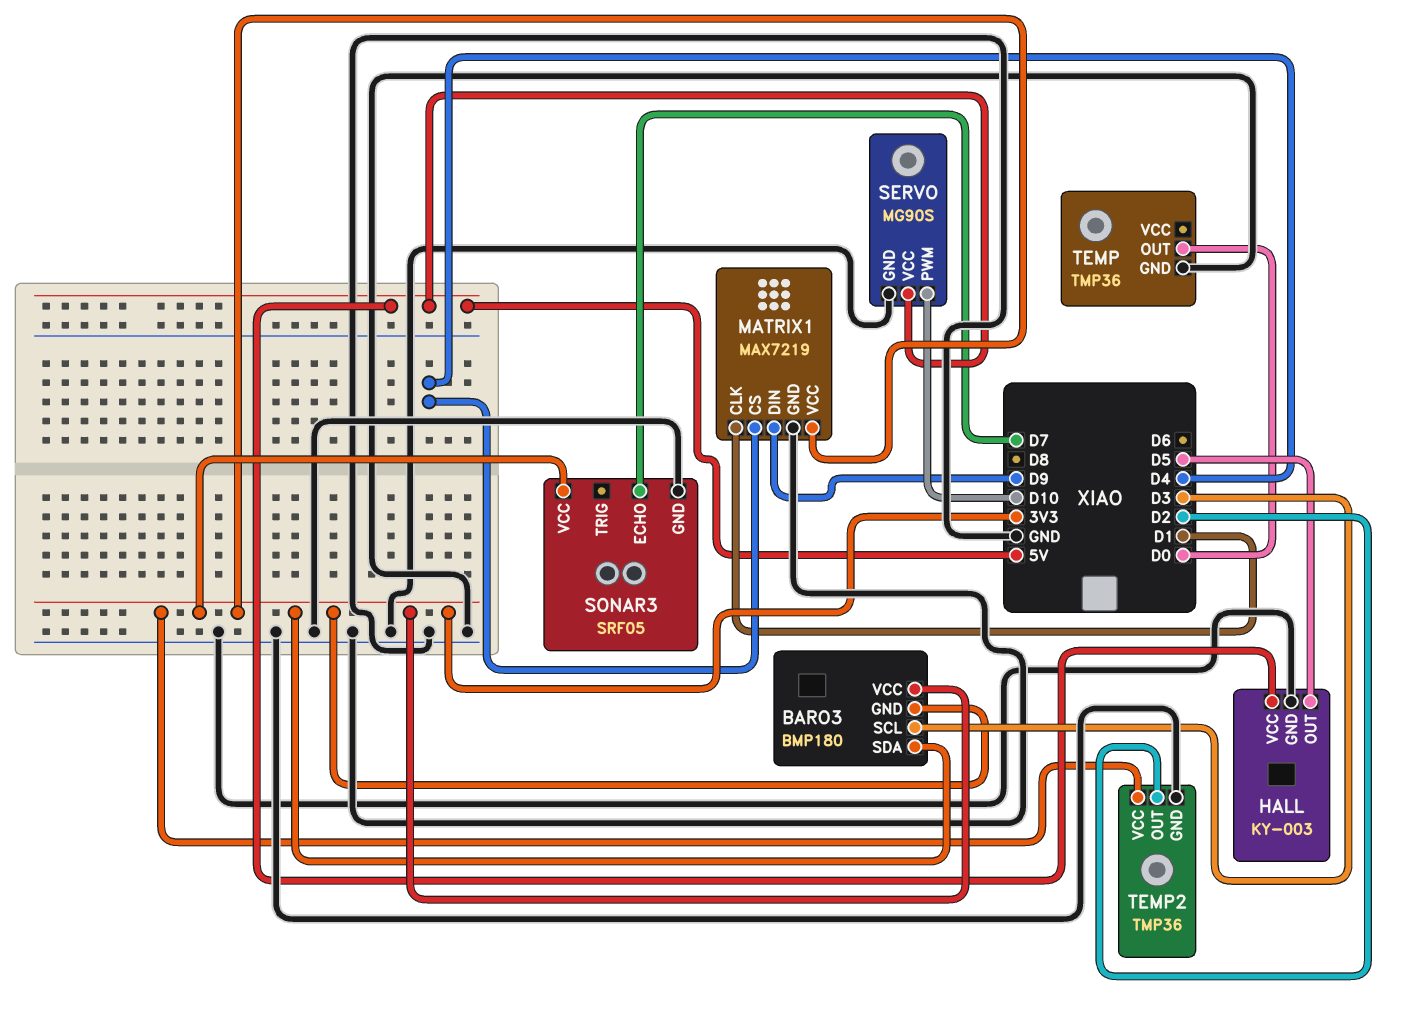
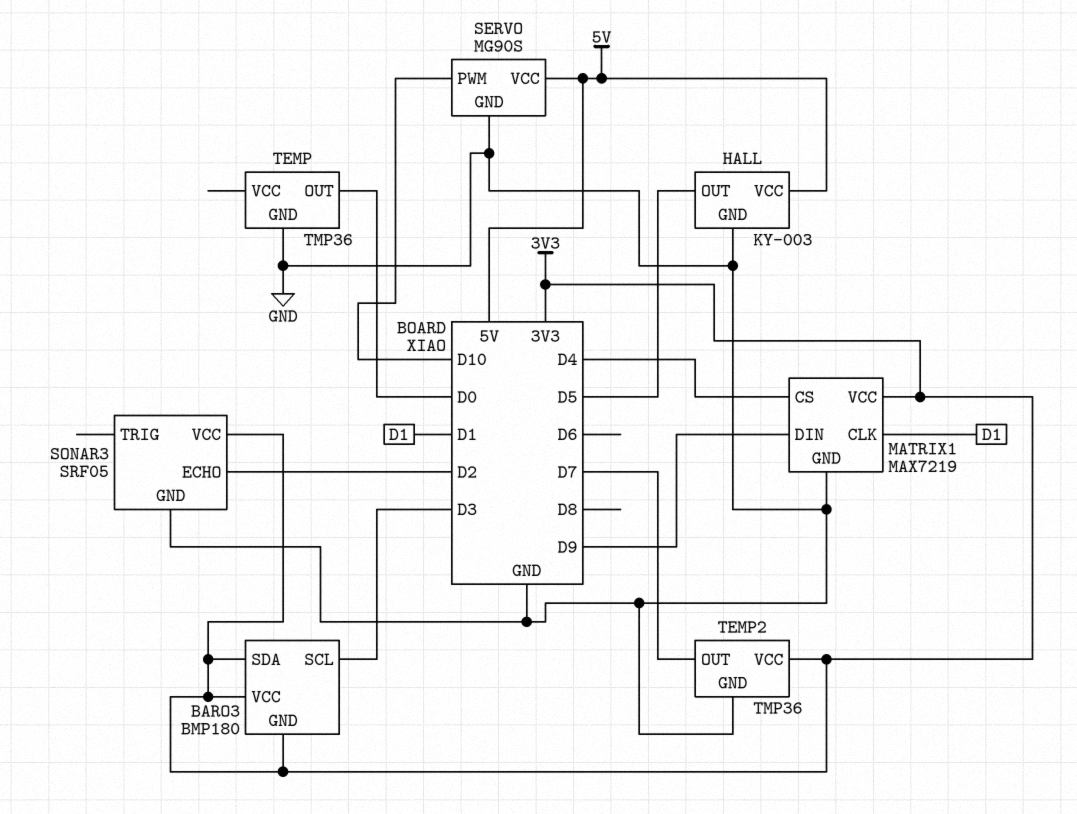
SONAR3 pin ECHO: D7 -> D2
TEMP2 pin OUT: D2 -> D7

